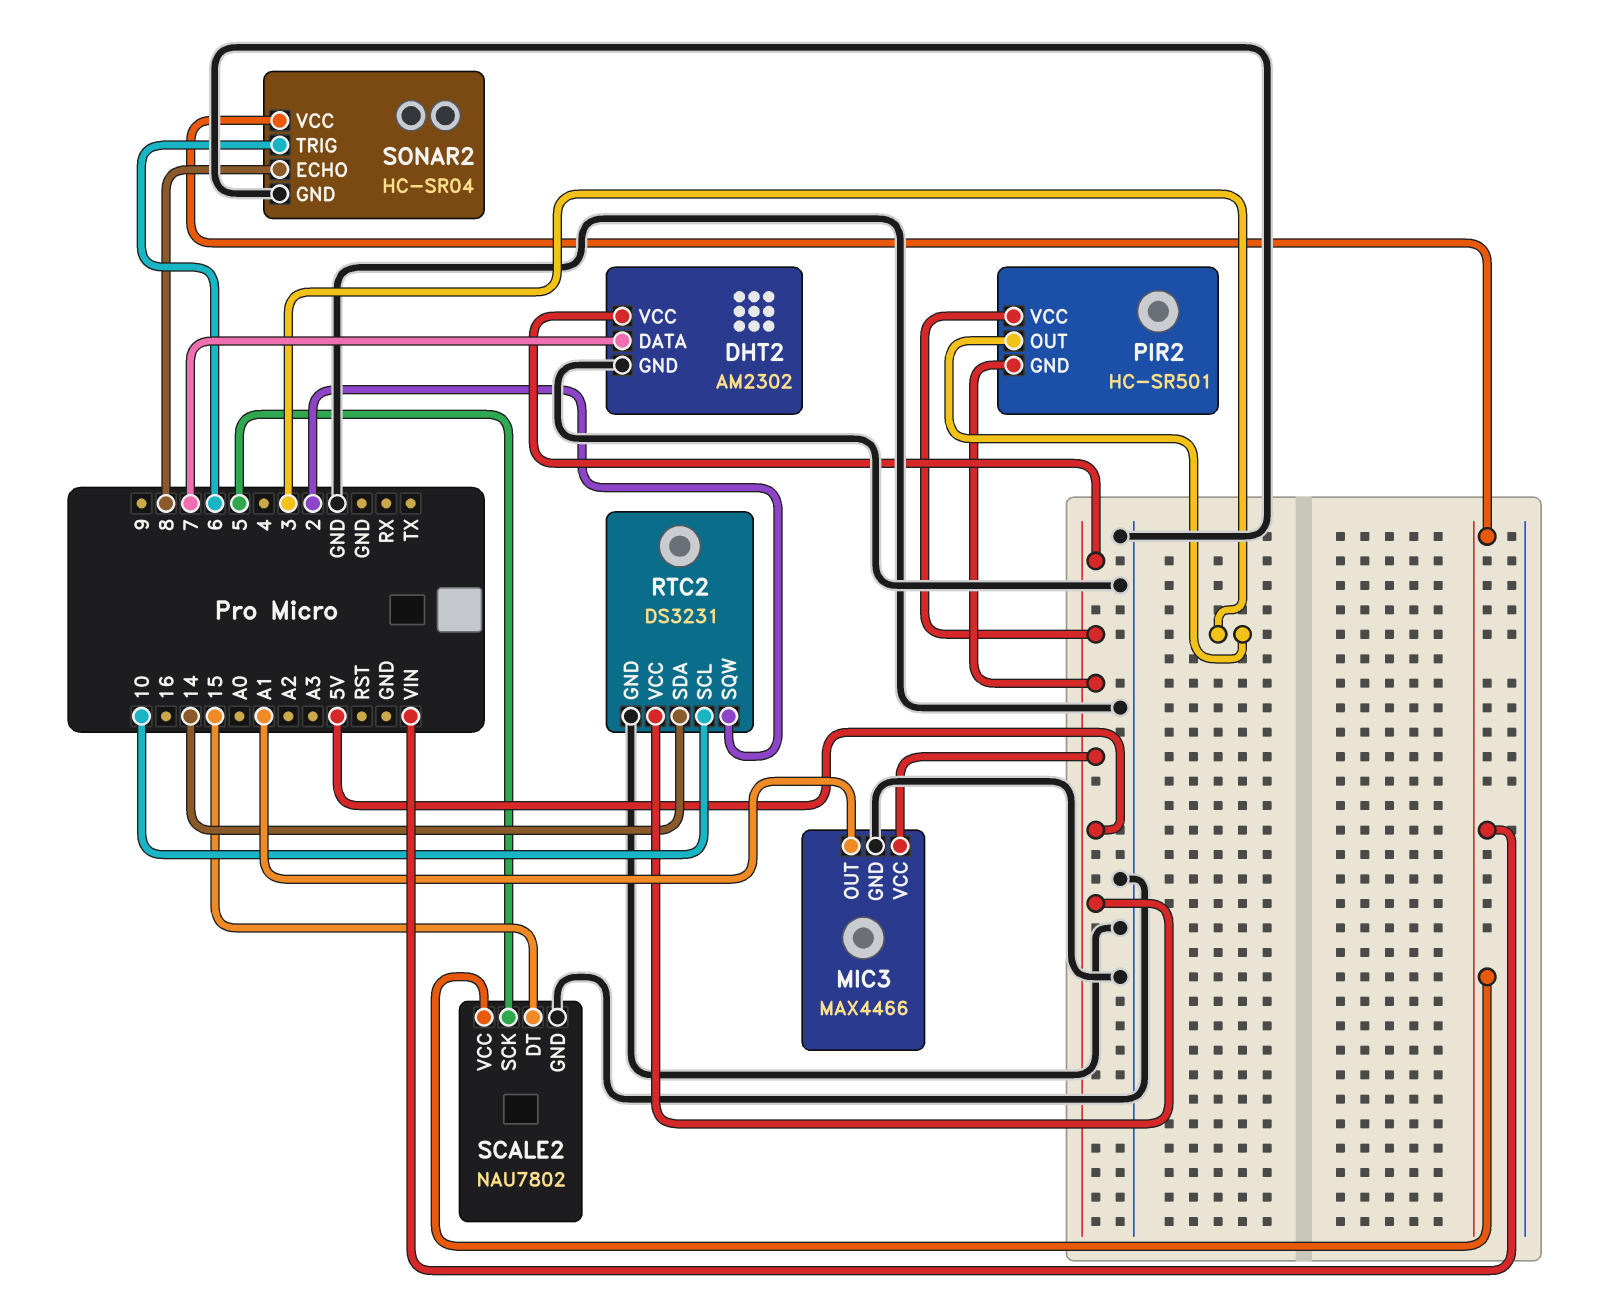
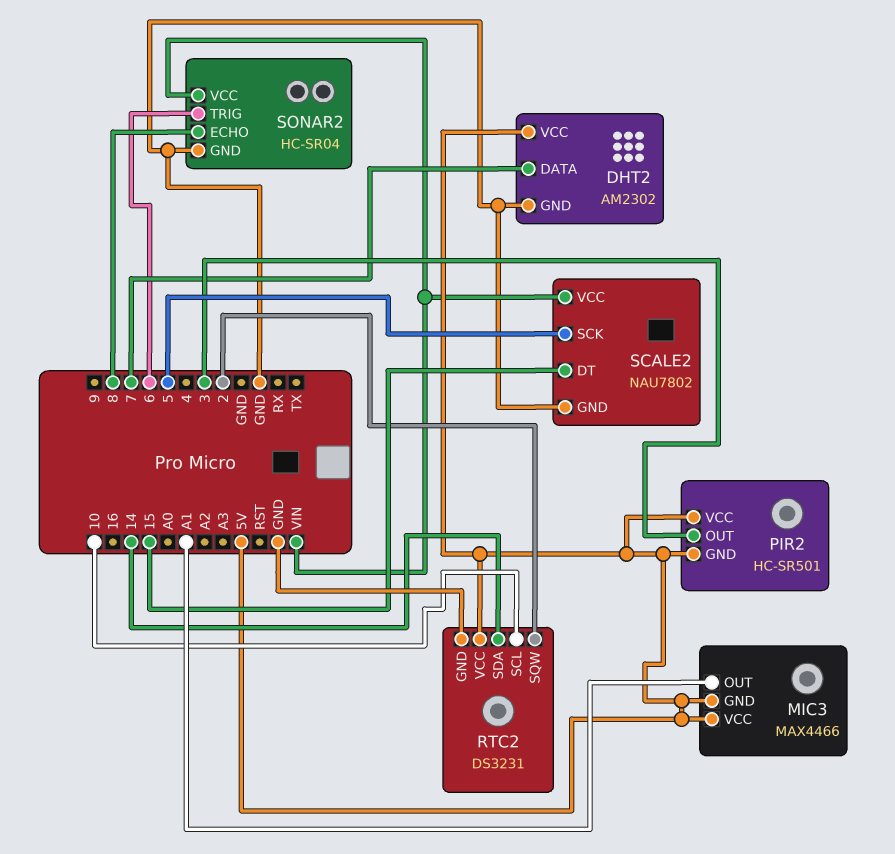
MIC3 pin GND: GND -> 5V

